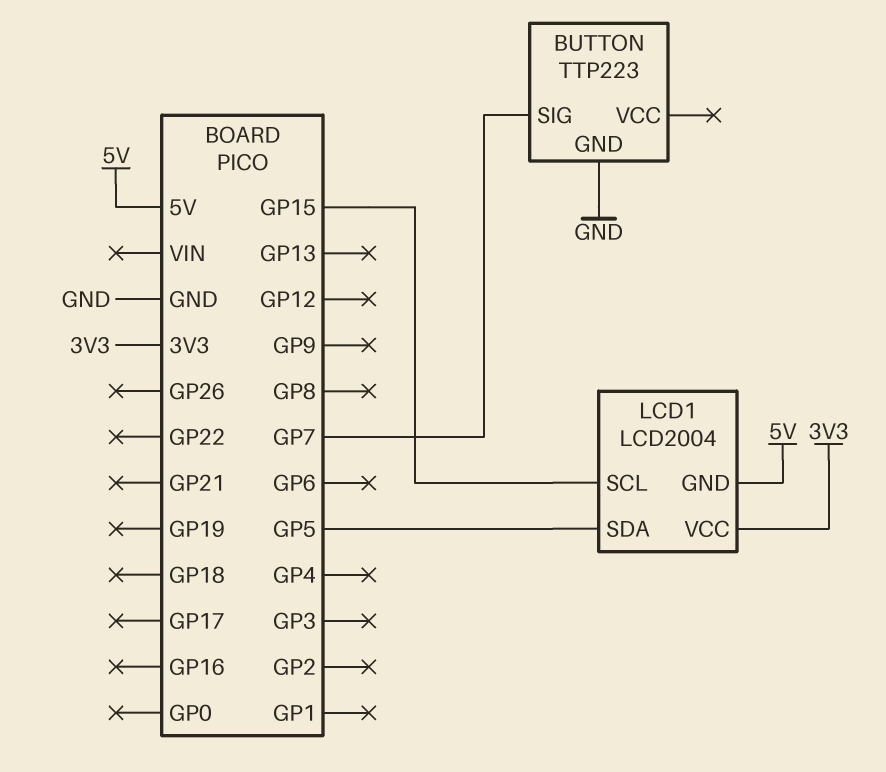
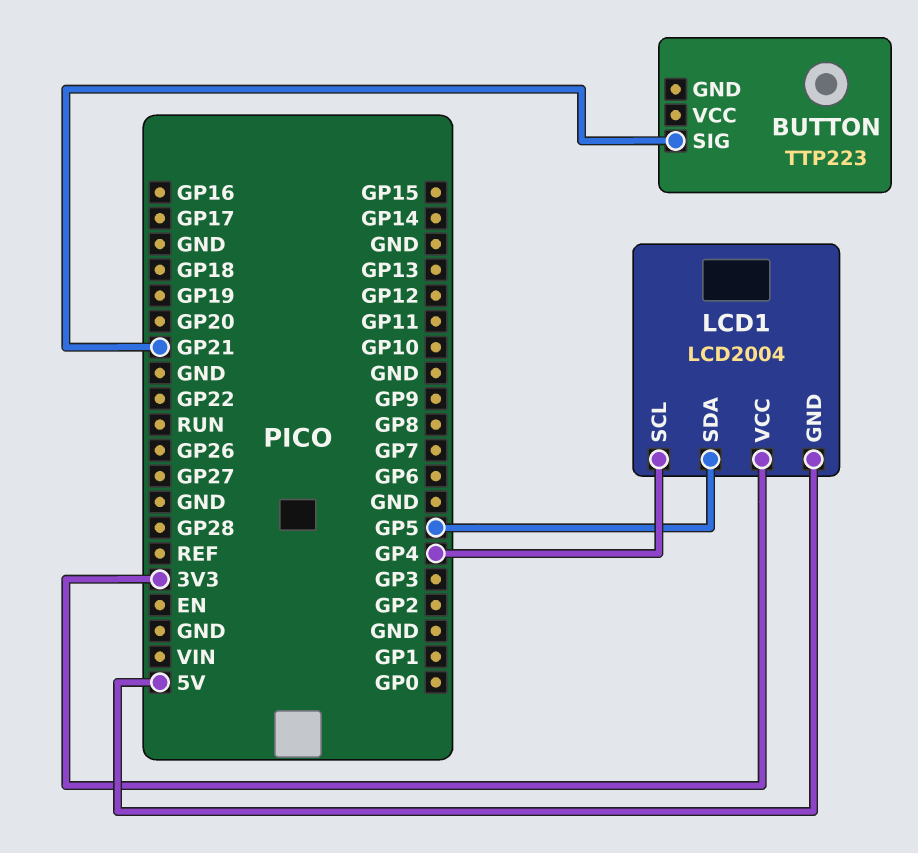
BUTTON pin GND: GND -> none
BUTTON pin SIG: GP7 -> GP21
LCD1 pin SCL: GP15 -> GP4

